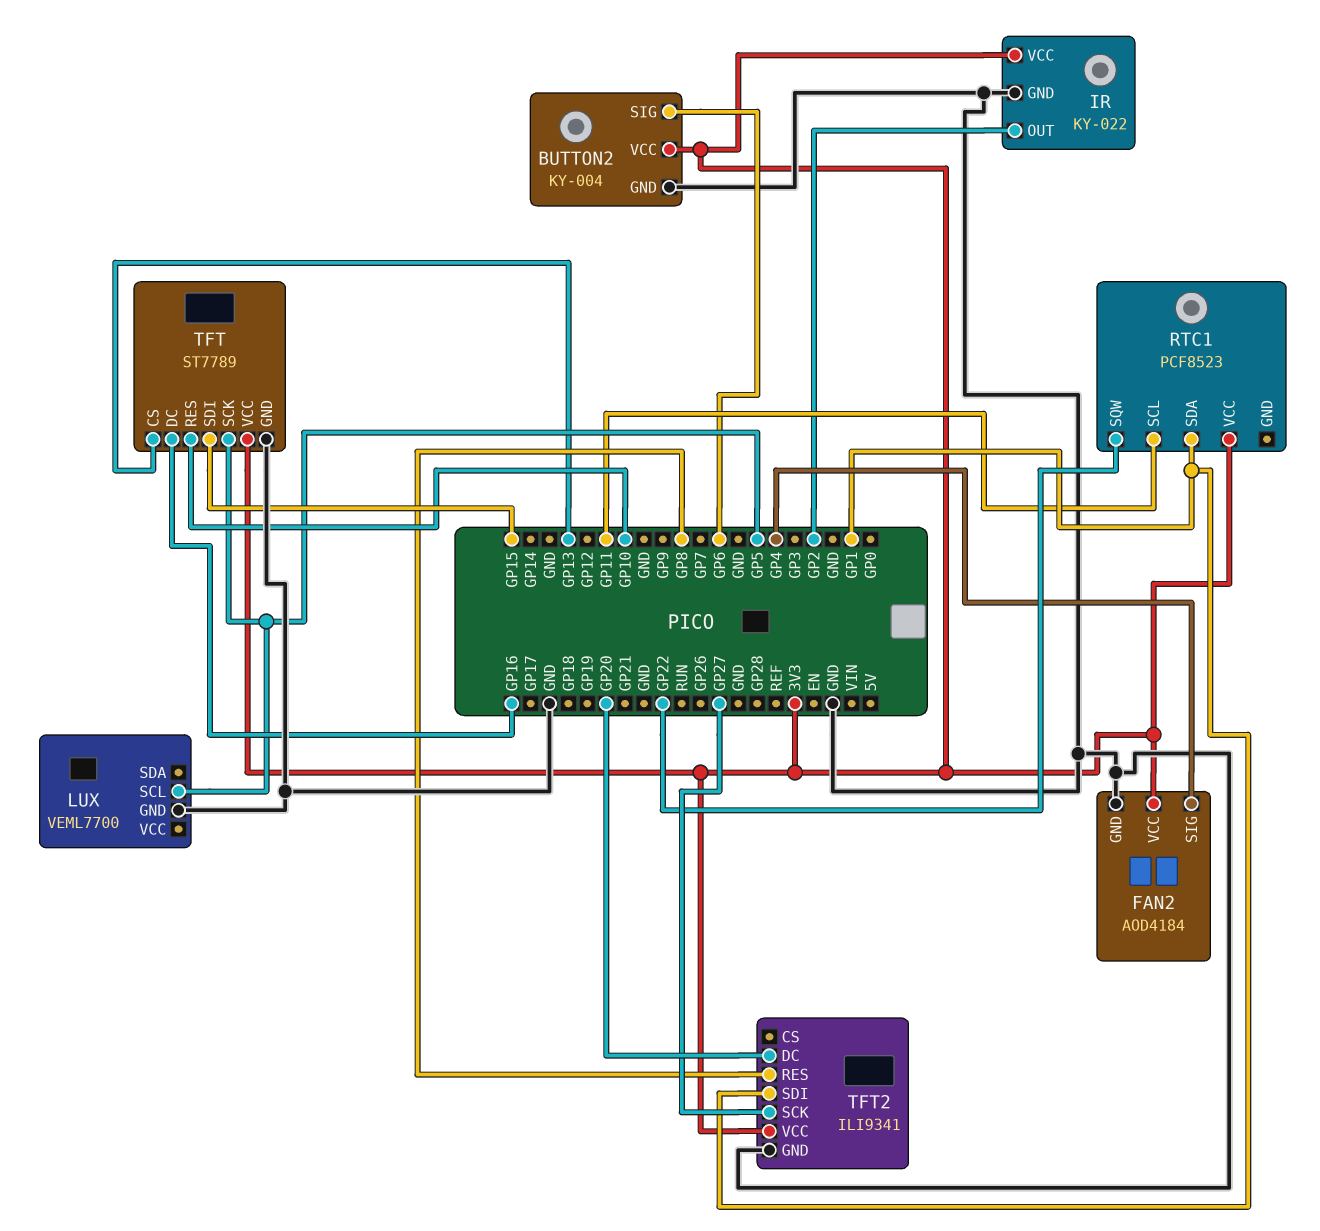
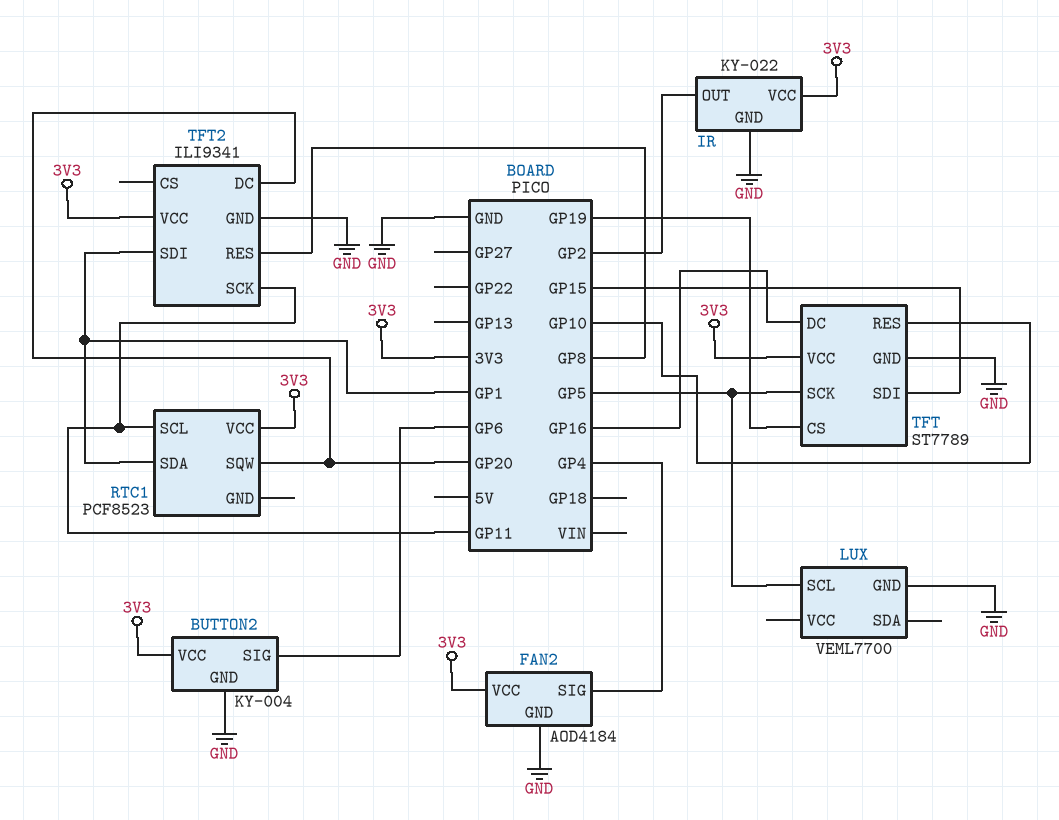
RTC1 pin SQW: GP22 -> GP20
TFT pin CS: GP13 -> GP19
TFT2 pin SCK: GP27 -> GP11

